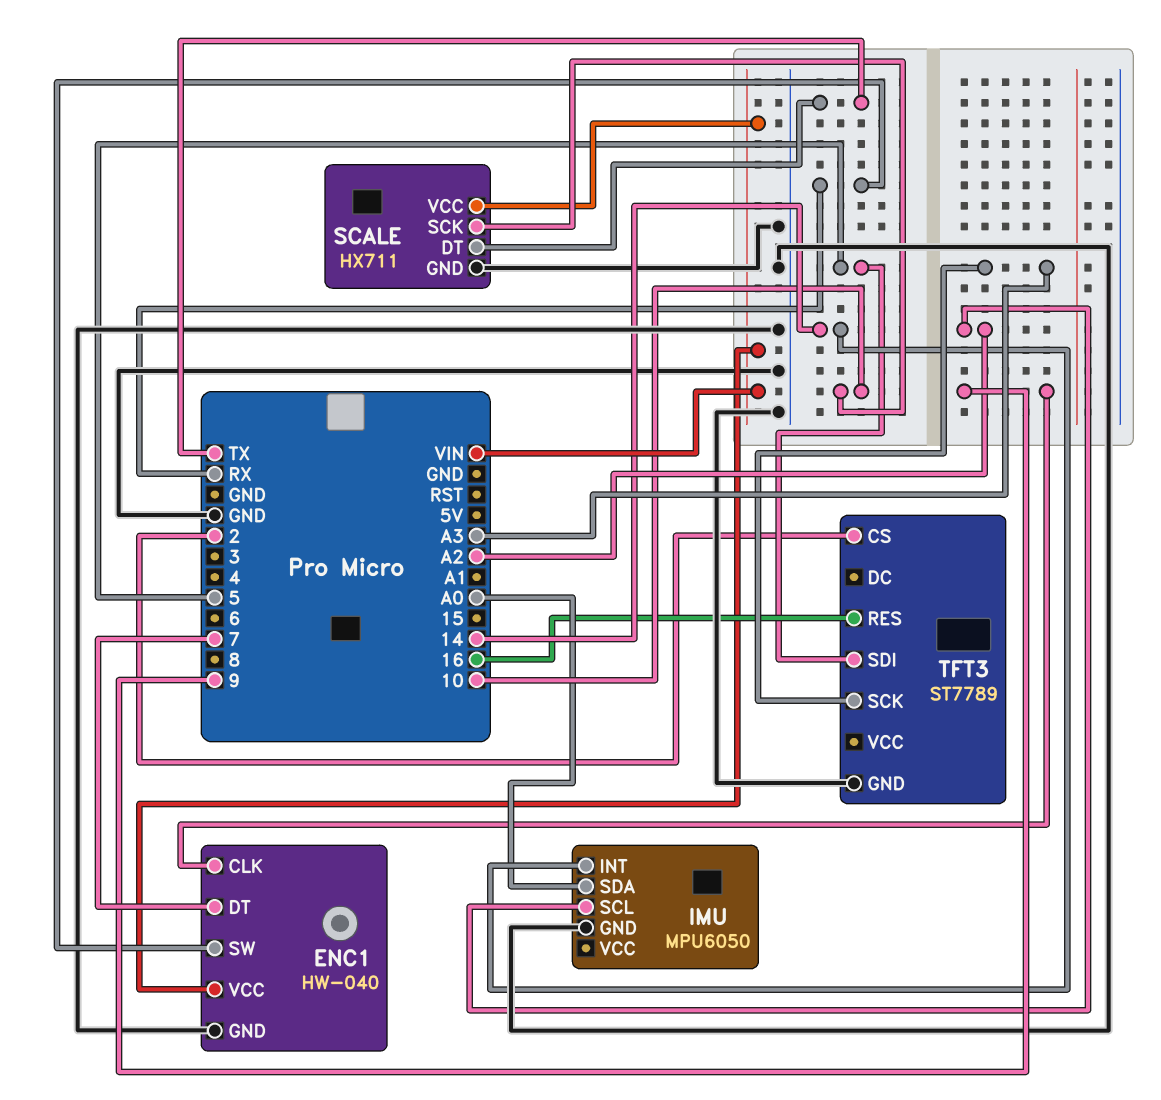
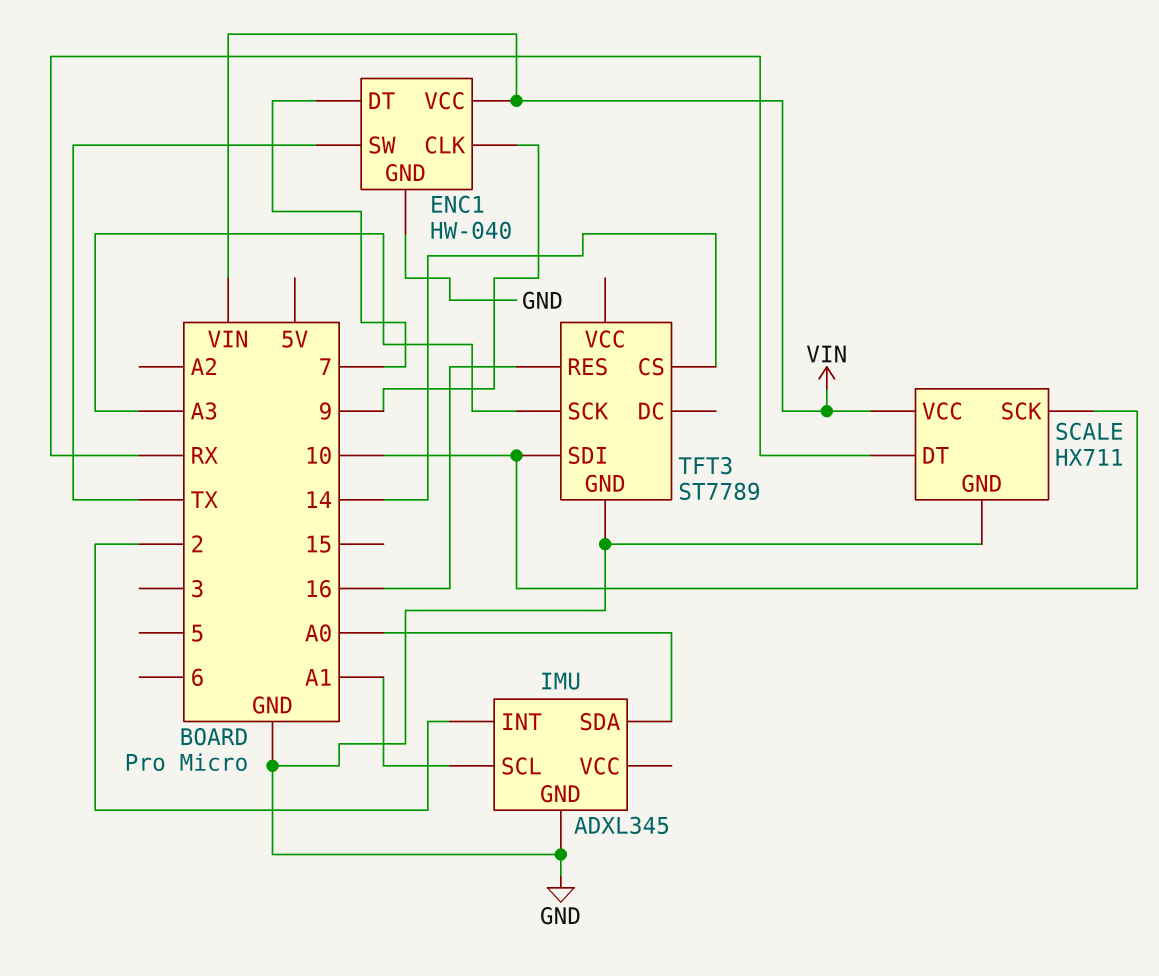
ENC1 pin SW: RX -> TX
IMU: MPU6050 -> ADXL345
IMU pin INT: 14 -> 2
IMU pin SCL: A2 -> A1
SCALE pin DT: TX -> RX
TFT3 pin CS: 2 -> 14
TFT3 pin SDI: 5 -> 10

